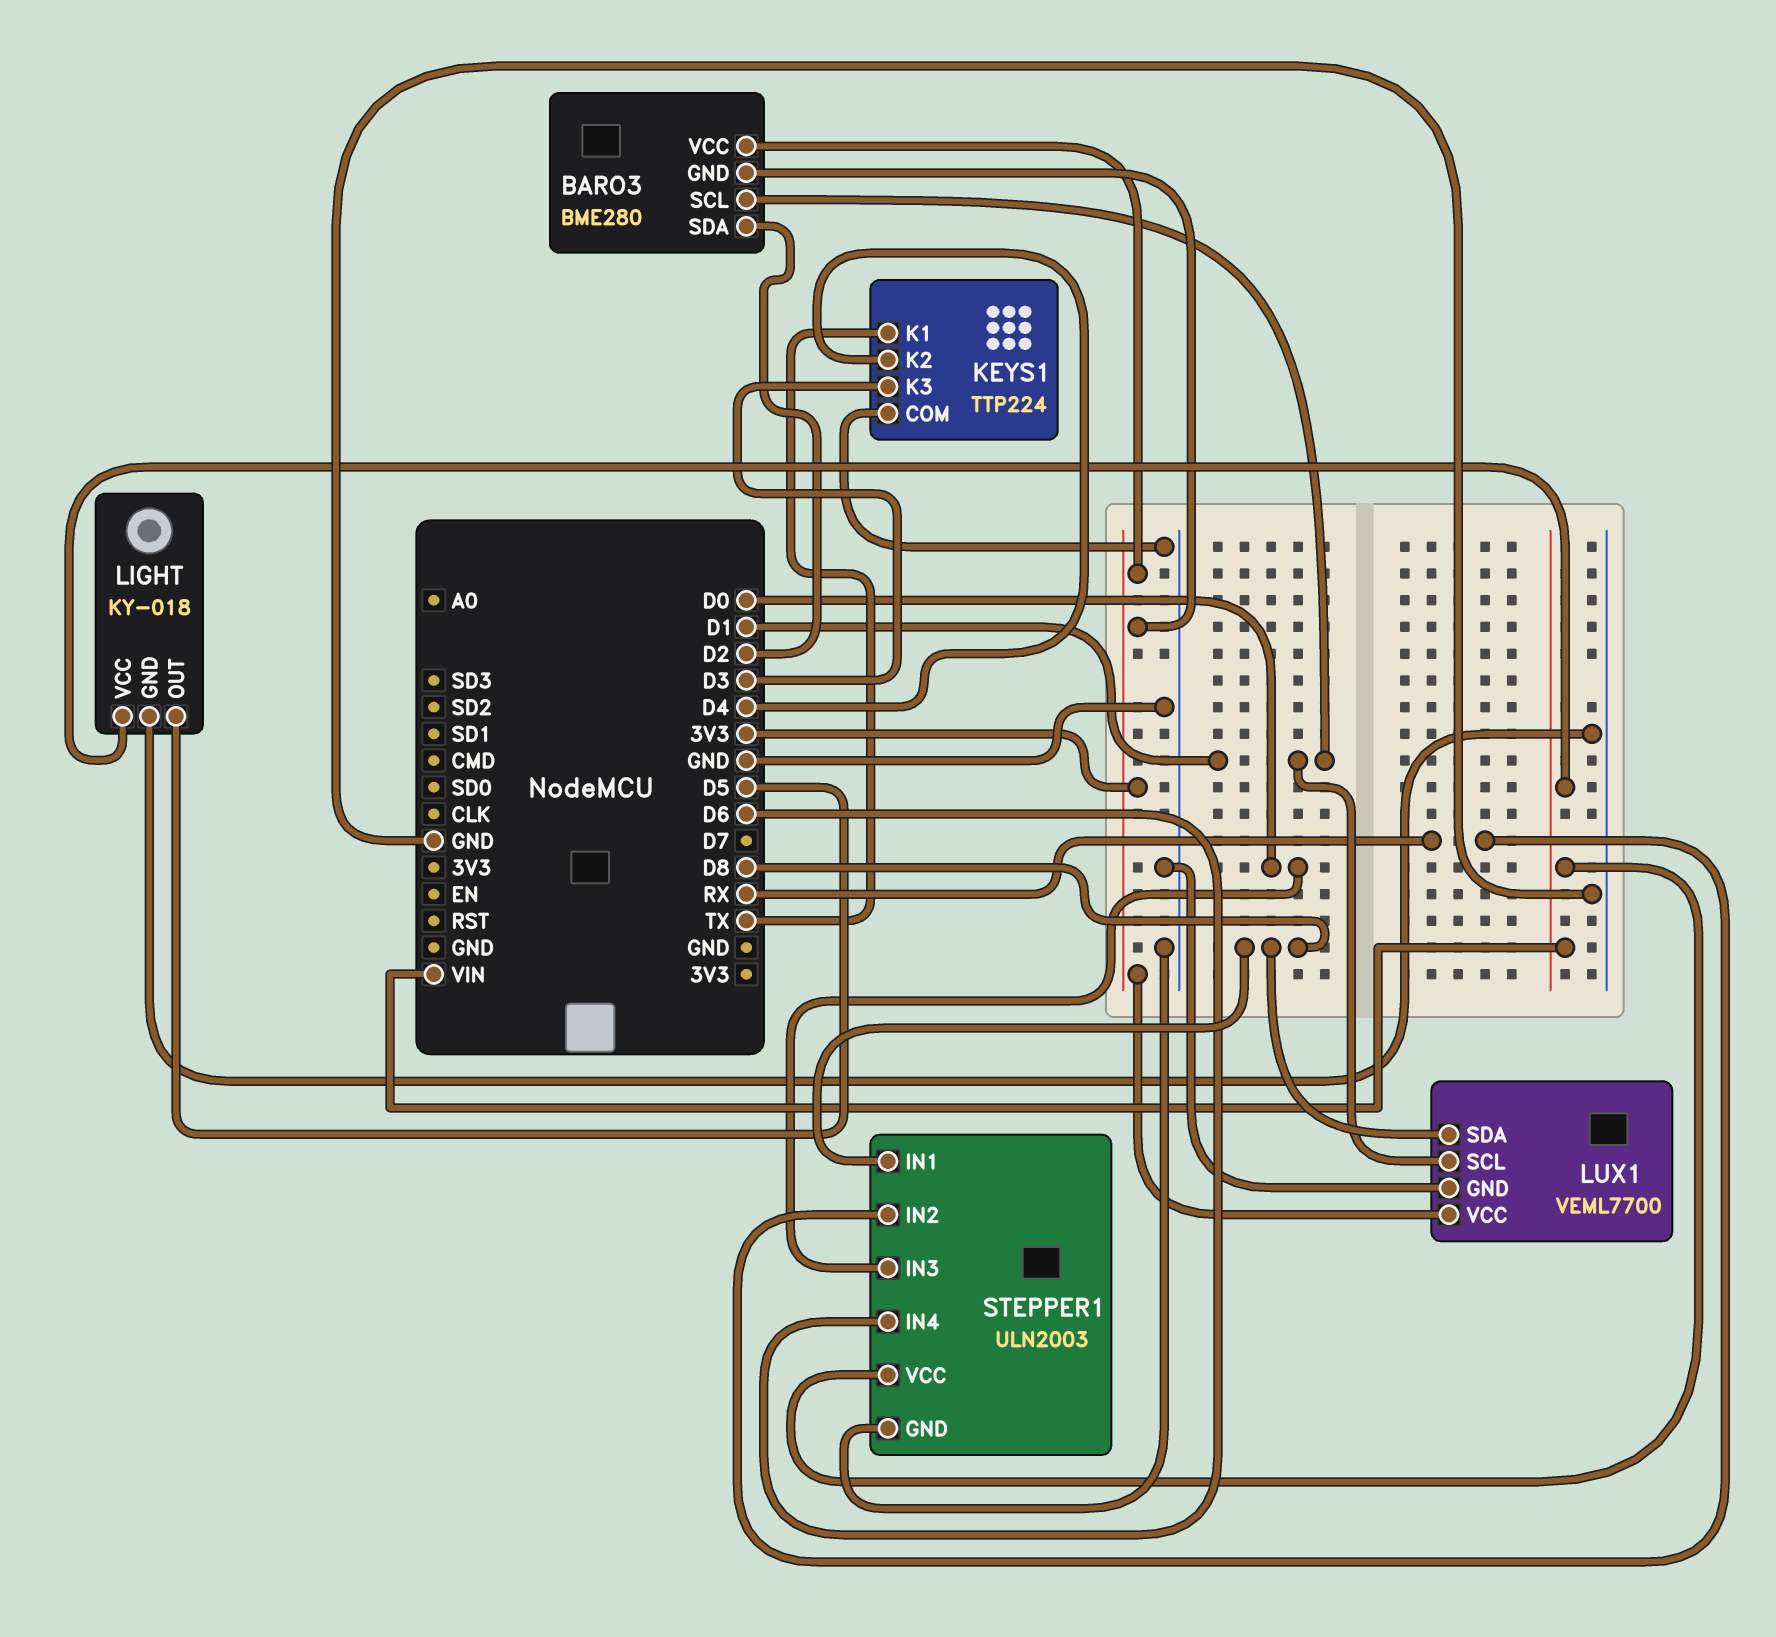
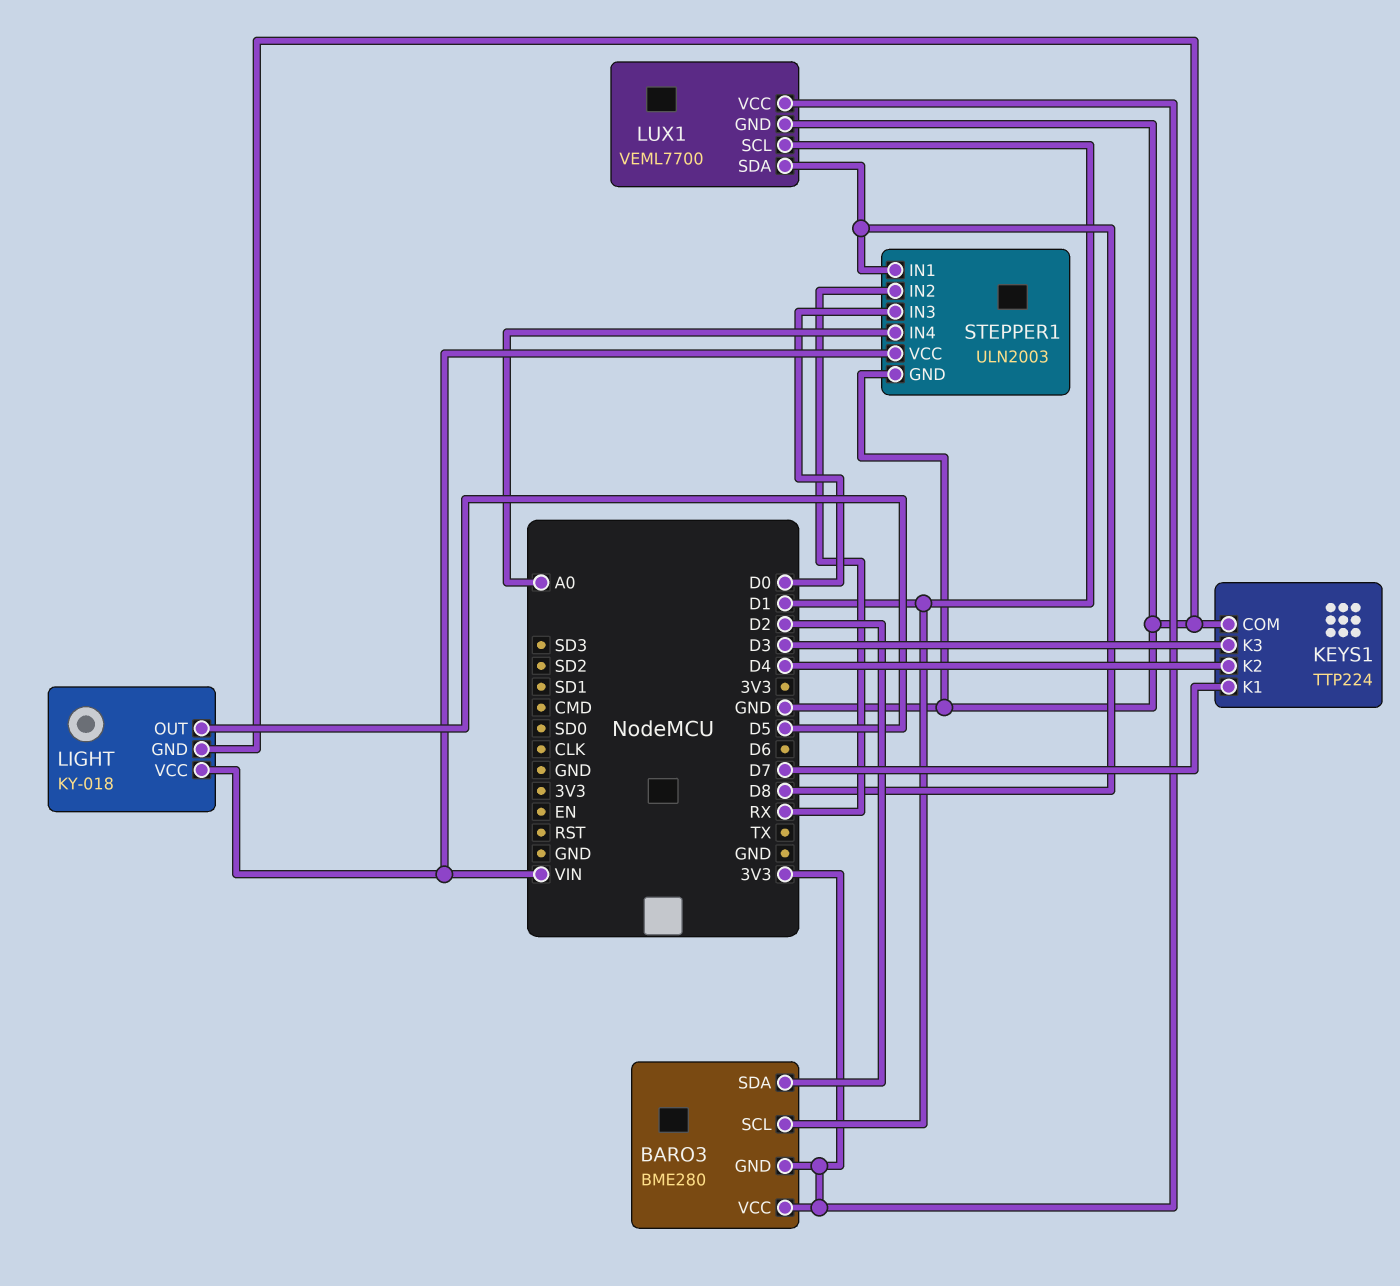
KEYS1 pin K1: TX -> D7
STEPPER1 pin IN4: D6 -> A0

